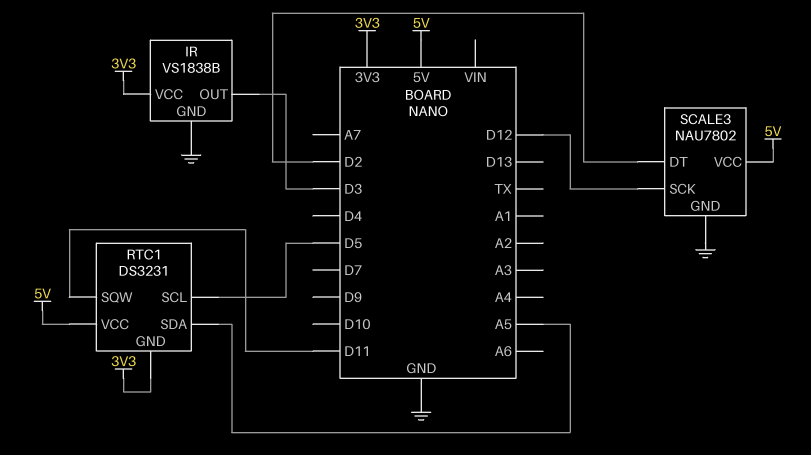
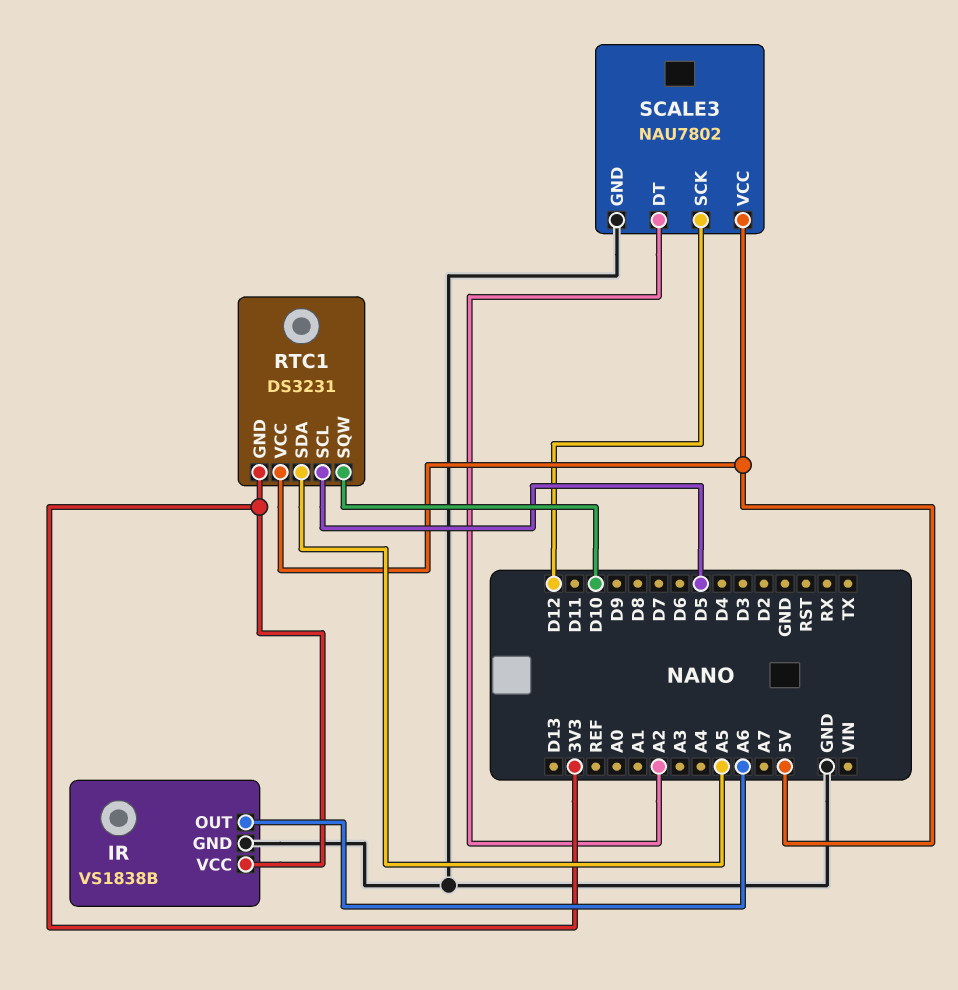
IR pin OUT: D3 -> A6
RTC1 pin SQW: D11 -> D10
SCALE3 pin DT: D2 -> A2

